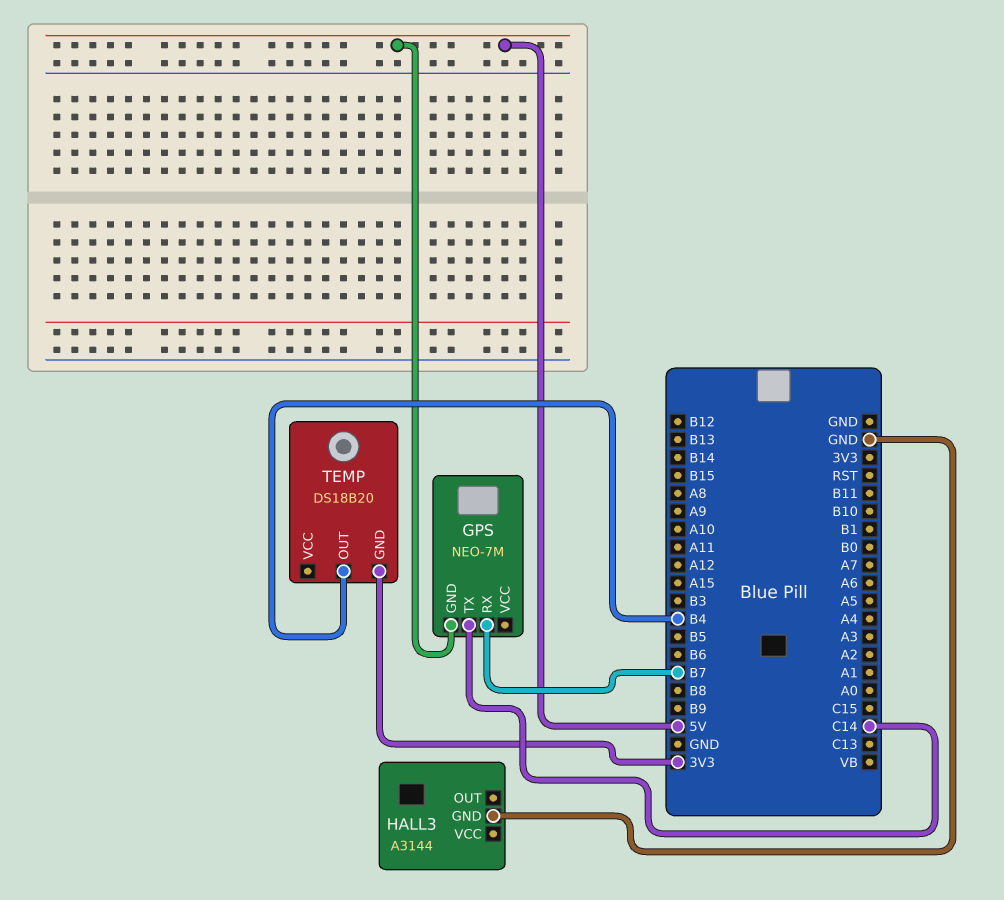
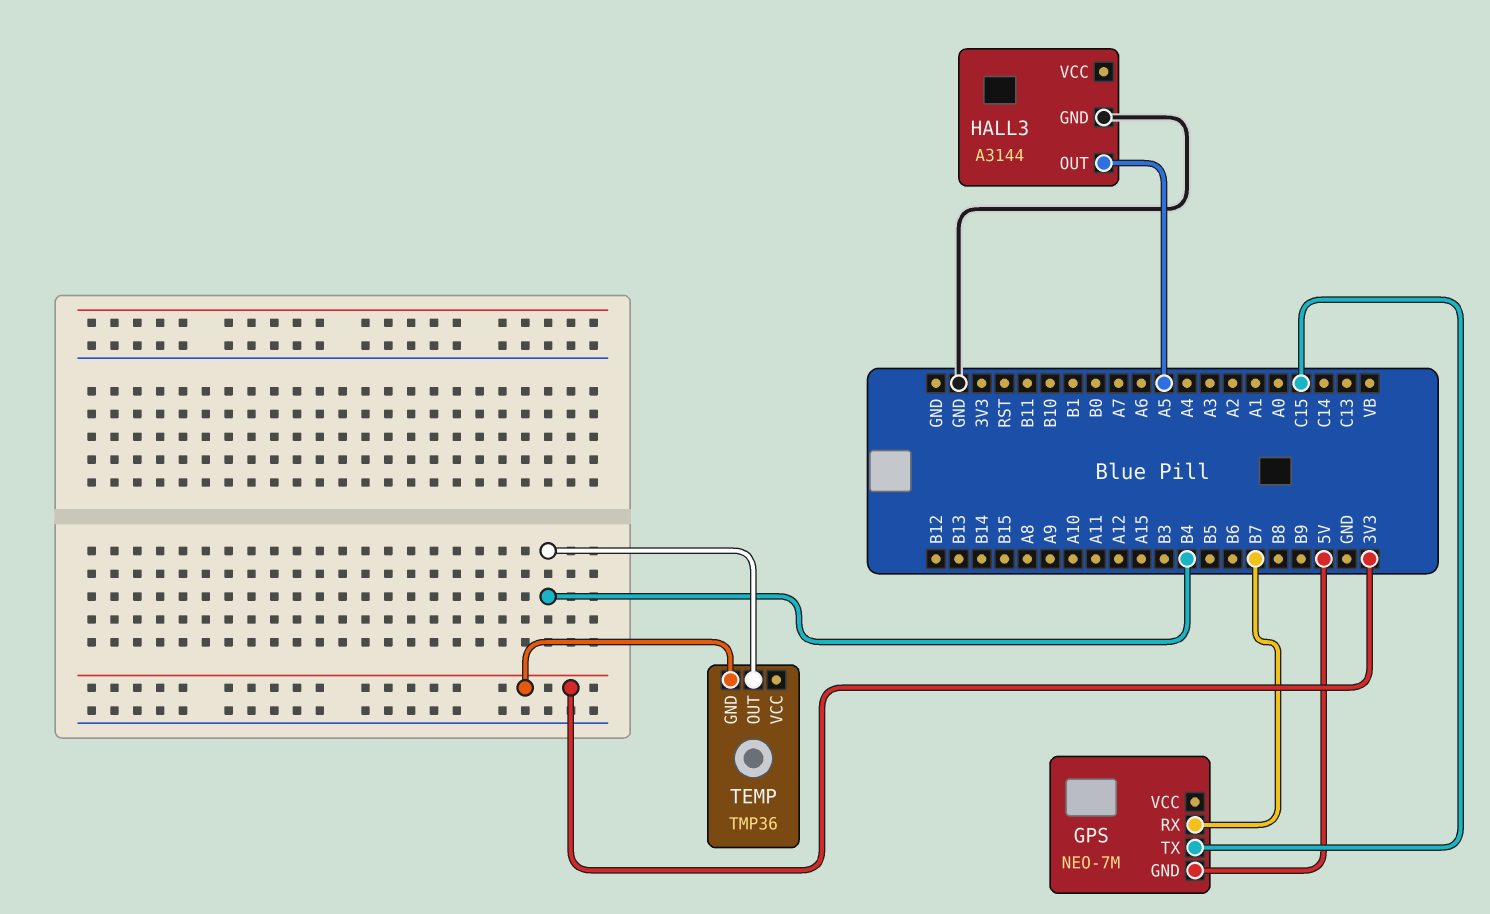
GPS pin TX: C14 -> C15
HALL3 pin OUT: none -> A5
TEMP: DS18B20 -> TMP36

